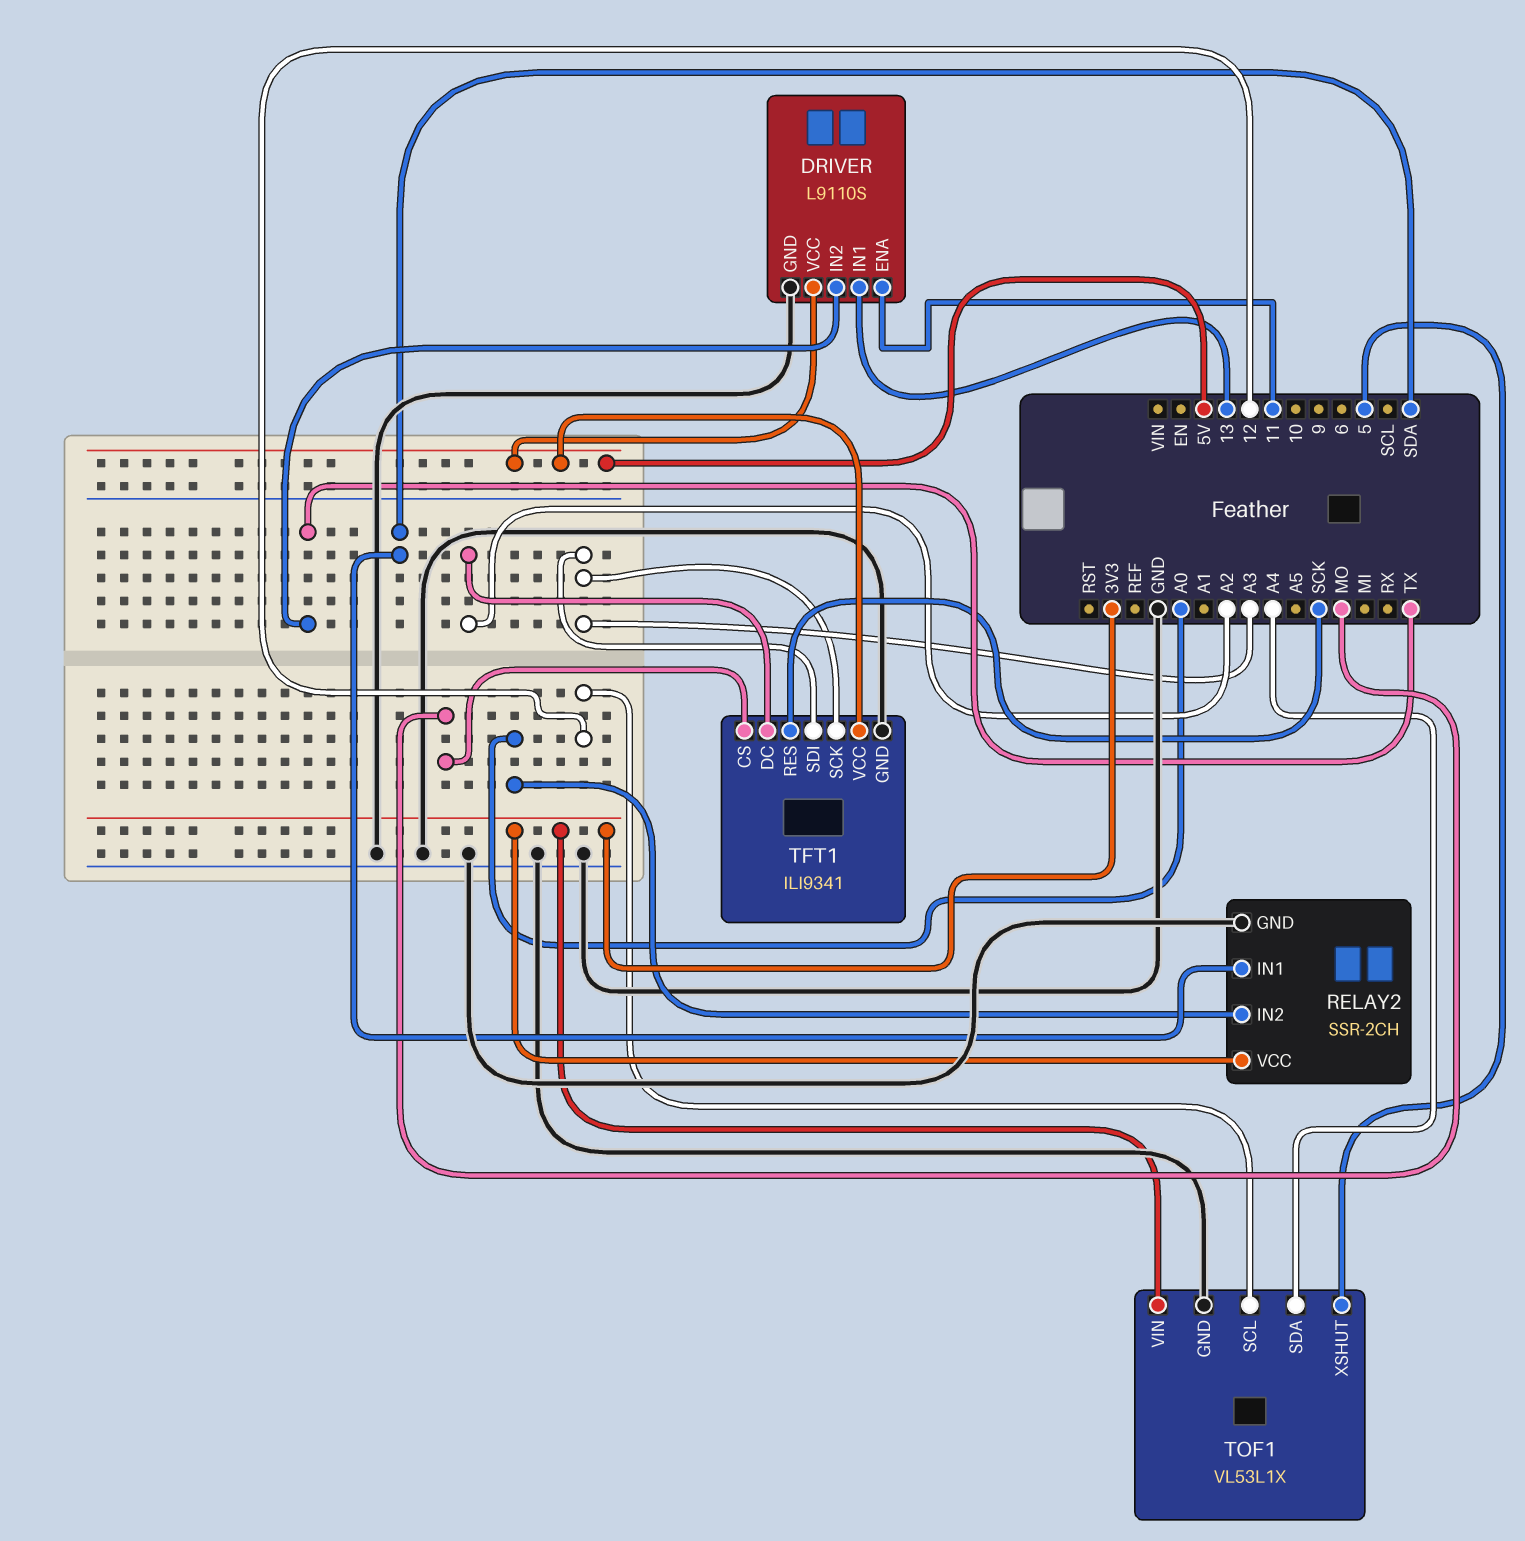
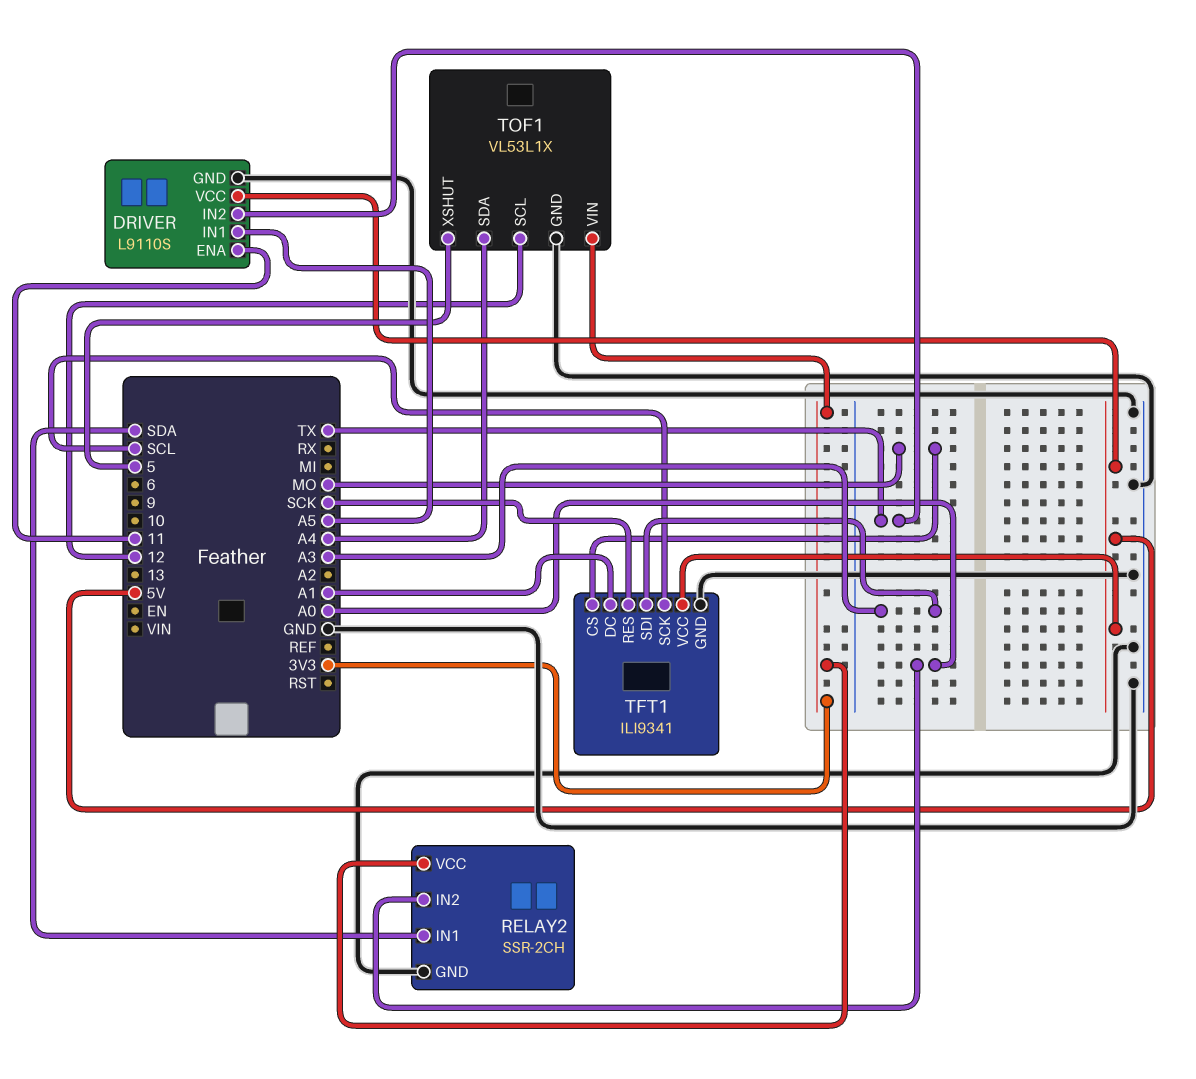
DRIVER pin IN1: 13 -> A5
TFT1 pin DC: A2 -> A1
TFT1 pin SCK: A3 -> SCL

